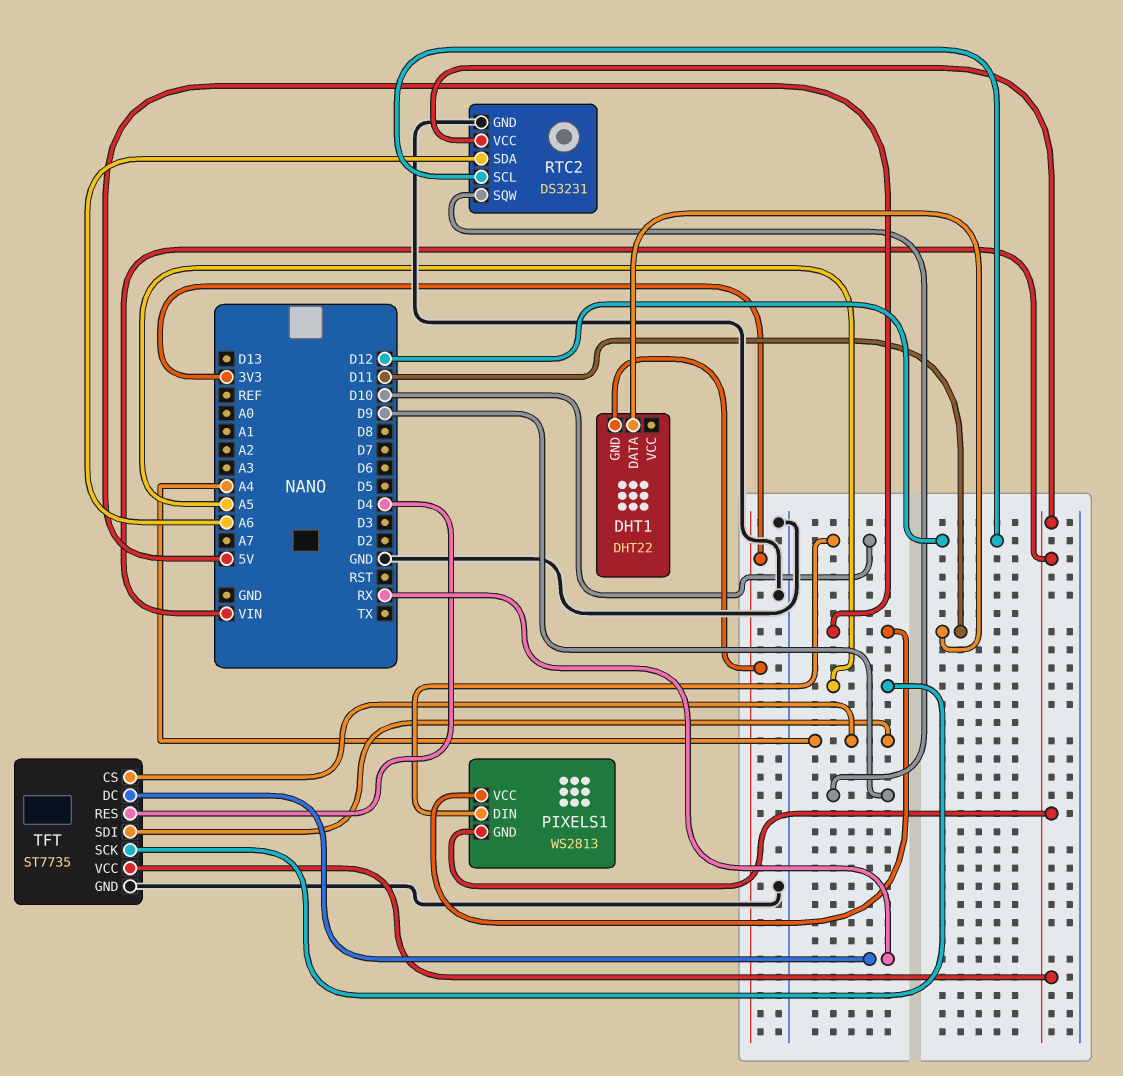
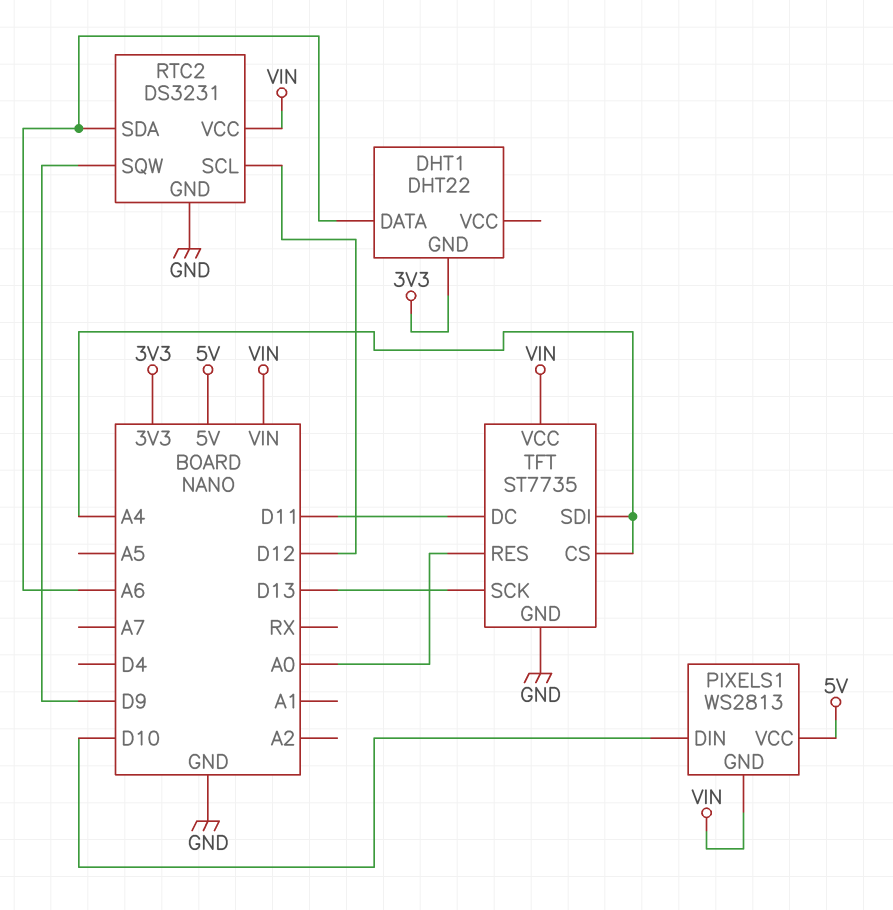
DHT1 pin DATA: D11 -> A6
TFT pin DC: RX -> D11
TFT pin RES: D4 -> A0
TFT pin SCK: A5 -> D13

